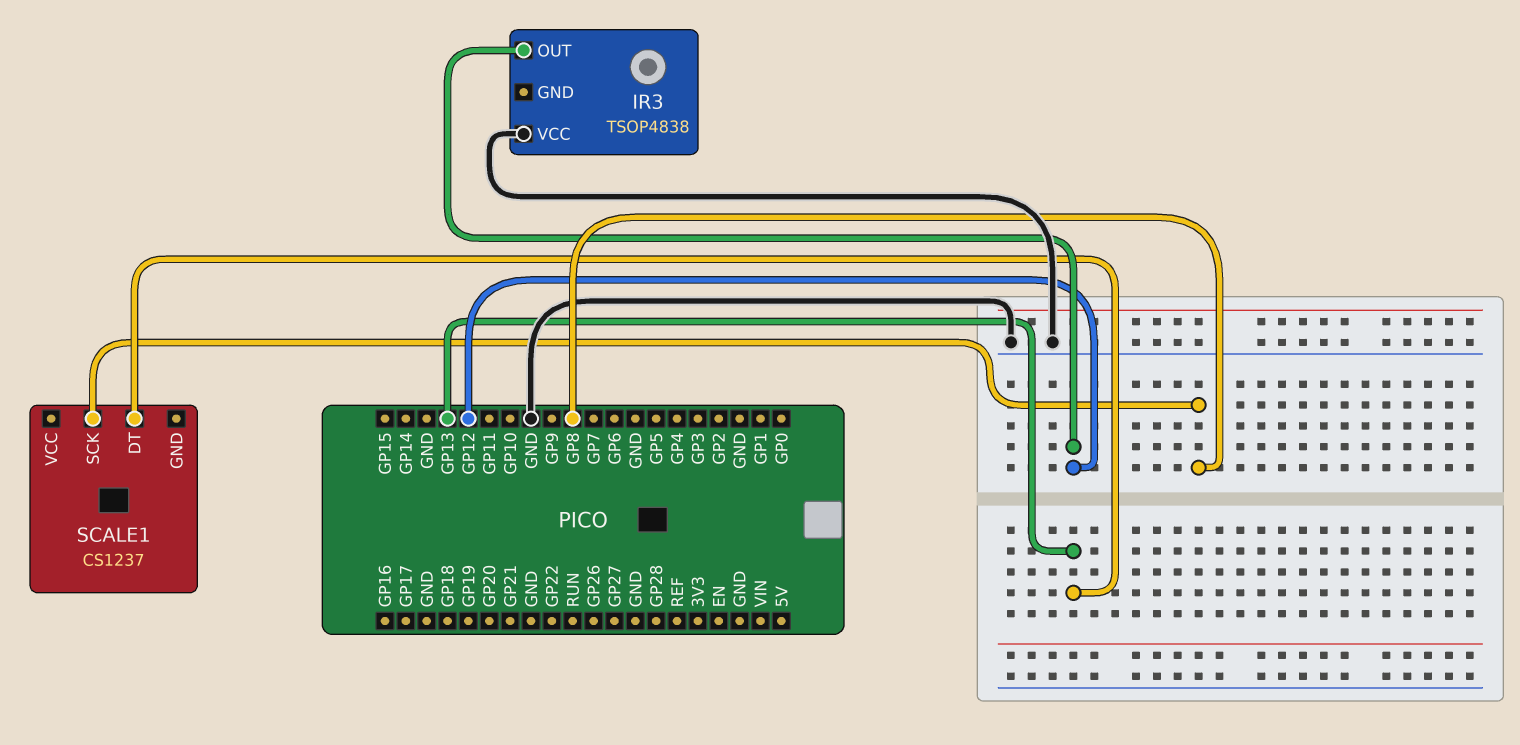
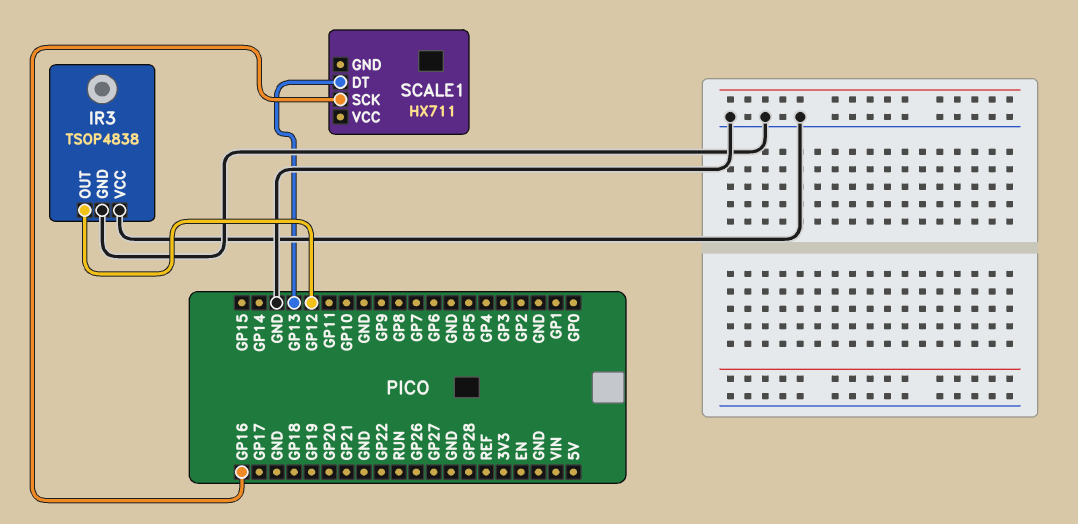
IR3 pin GND: none -> GND
SCALE1: CS1237 -> HX711
SCALE1 pin SCK: GP8 -> GP16

